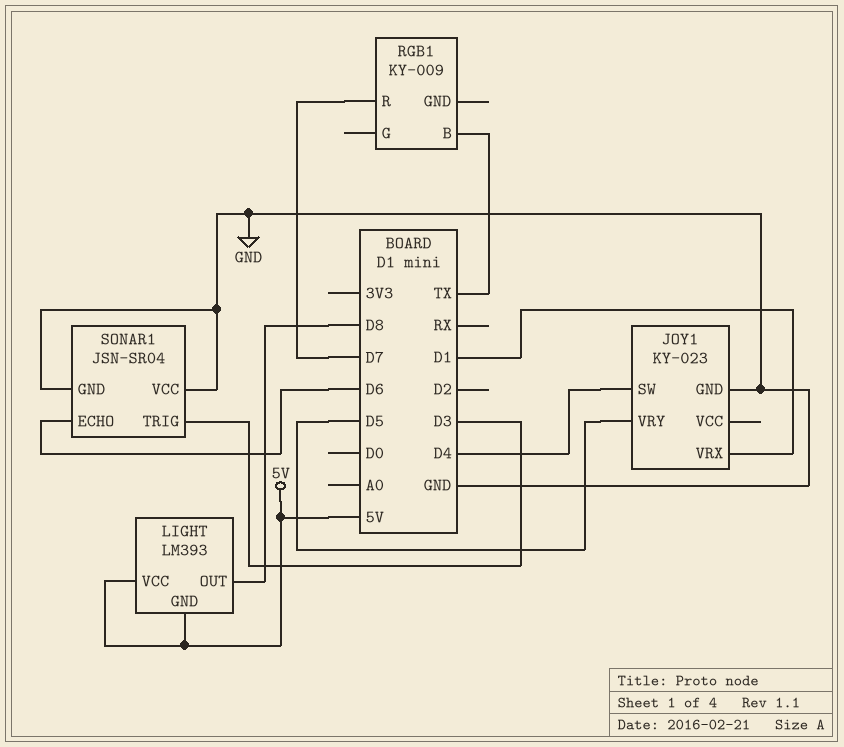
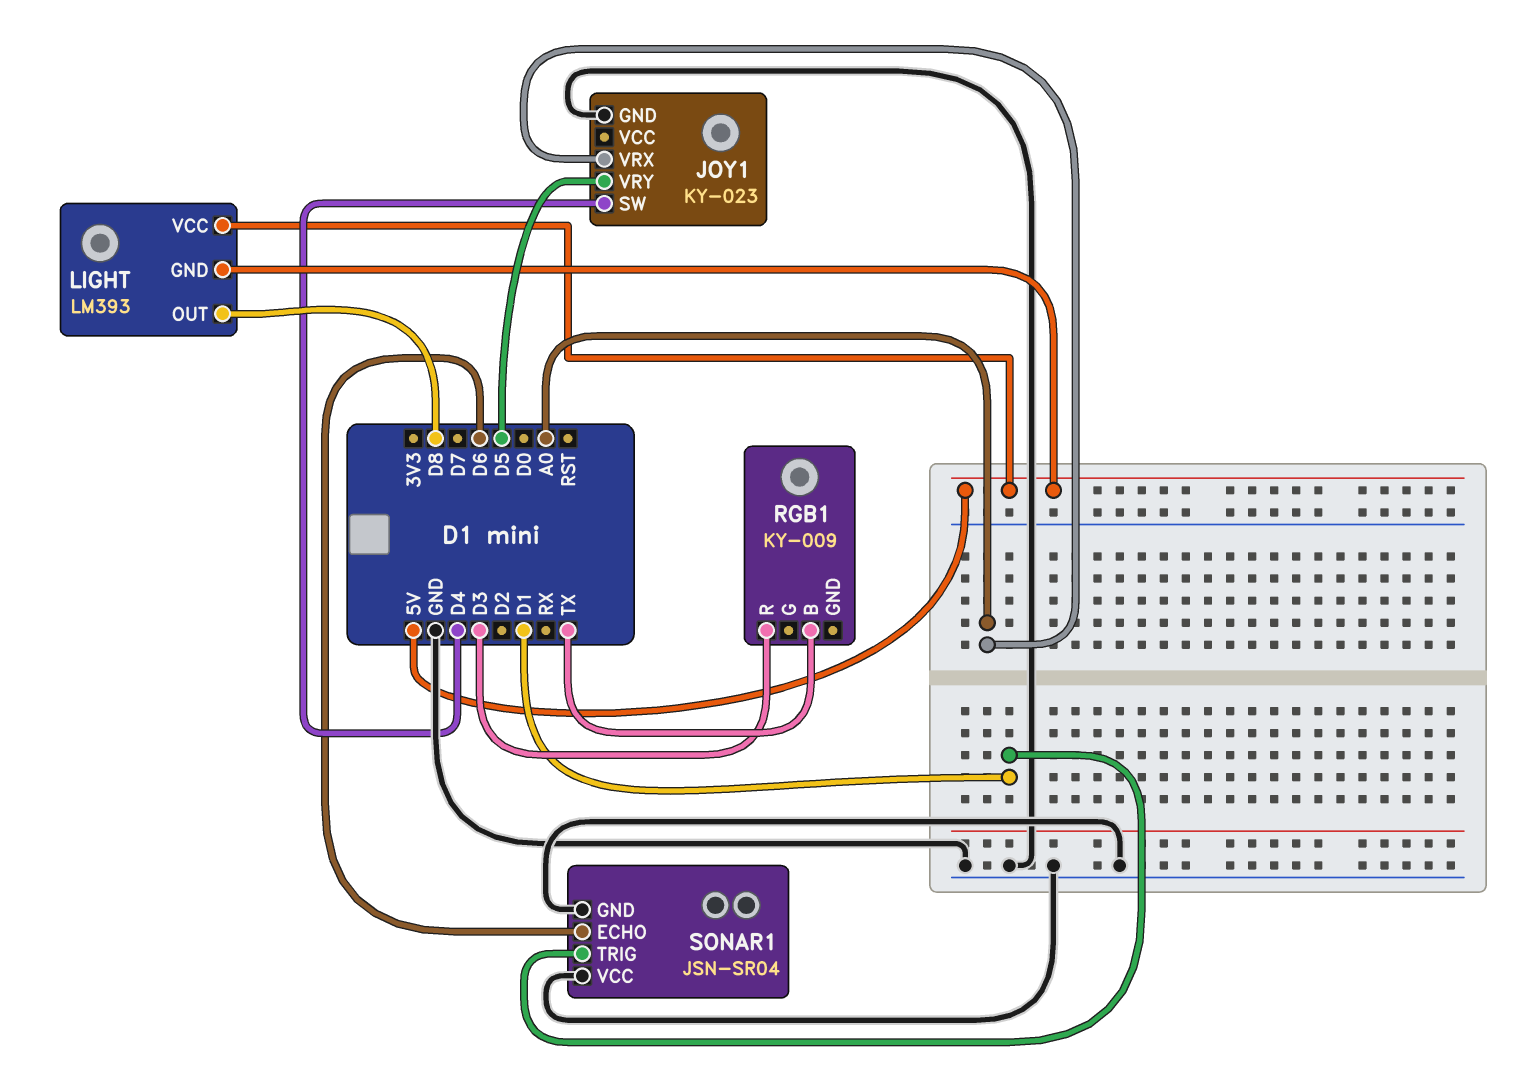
JOY1 pin VRX: D1 -> A0
RGB1 pin R: D7 -> D3
SONAR1 pin TRIG: D3 -> D1

